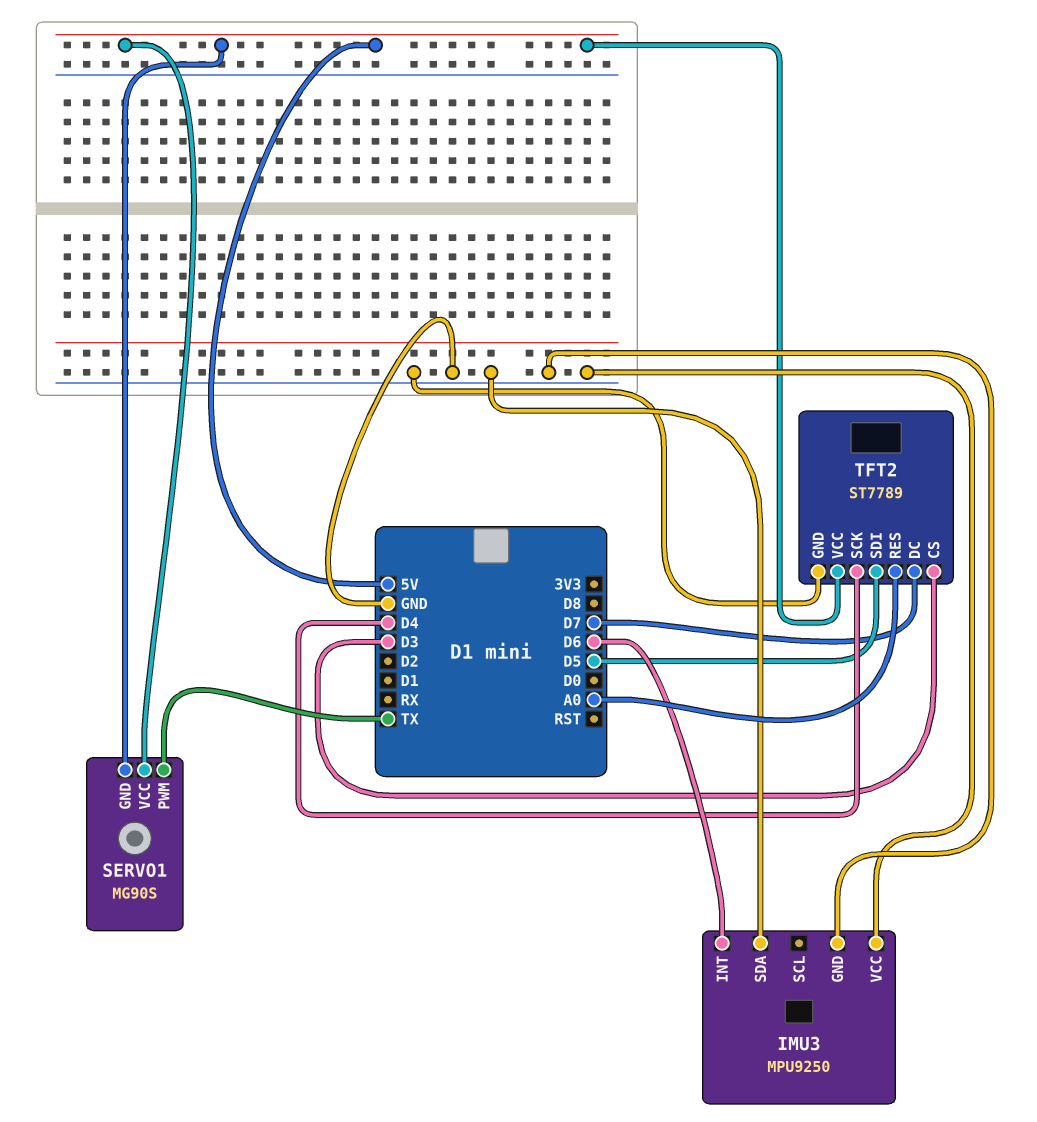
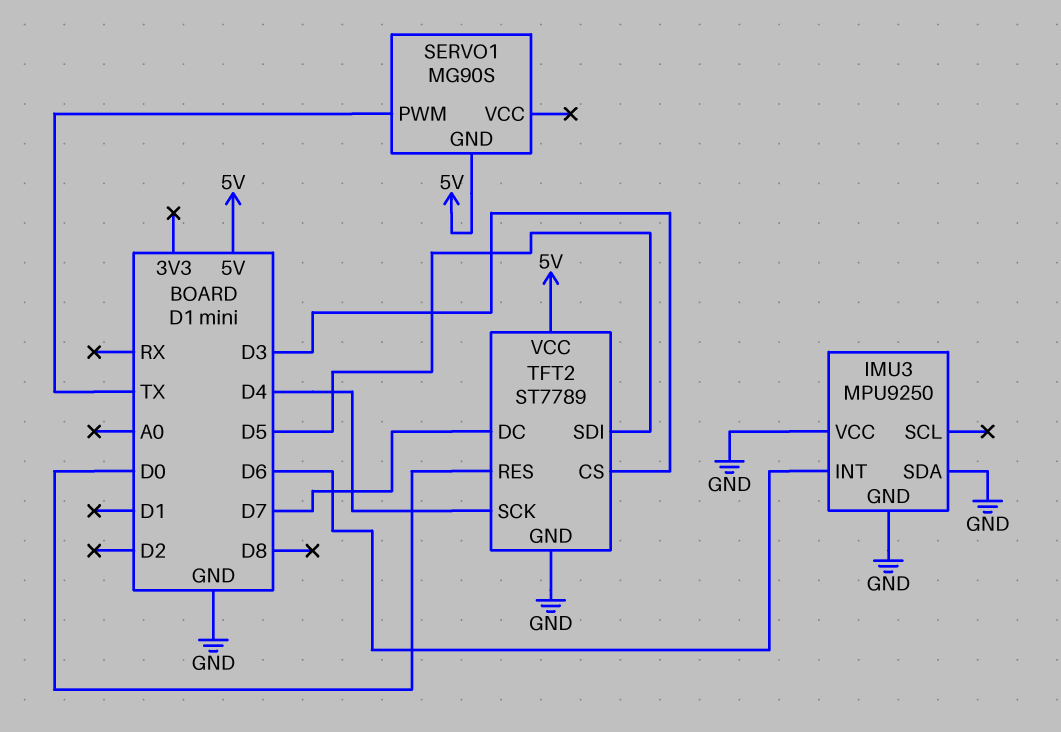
SERVO1 pin VCC: 5V -> none
TFT2 pin RES: A0 -> D0

